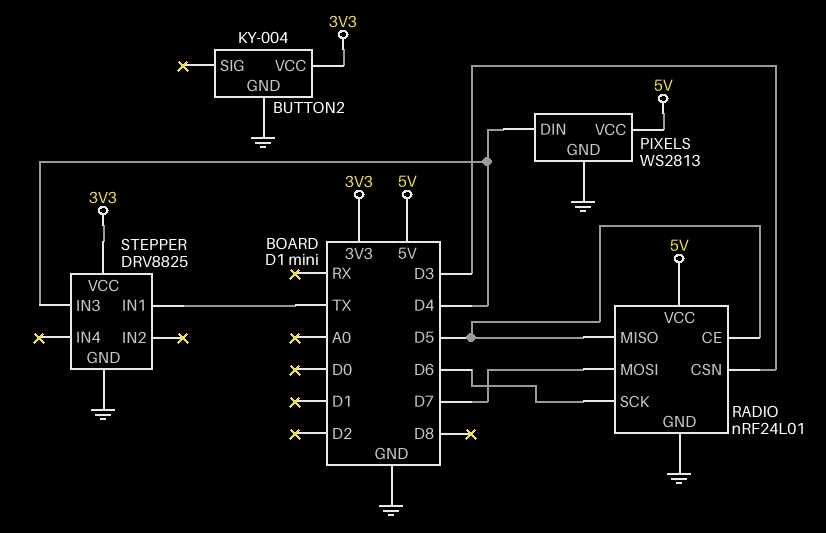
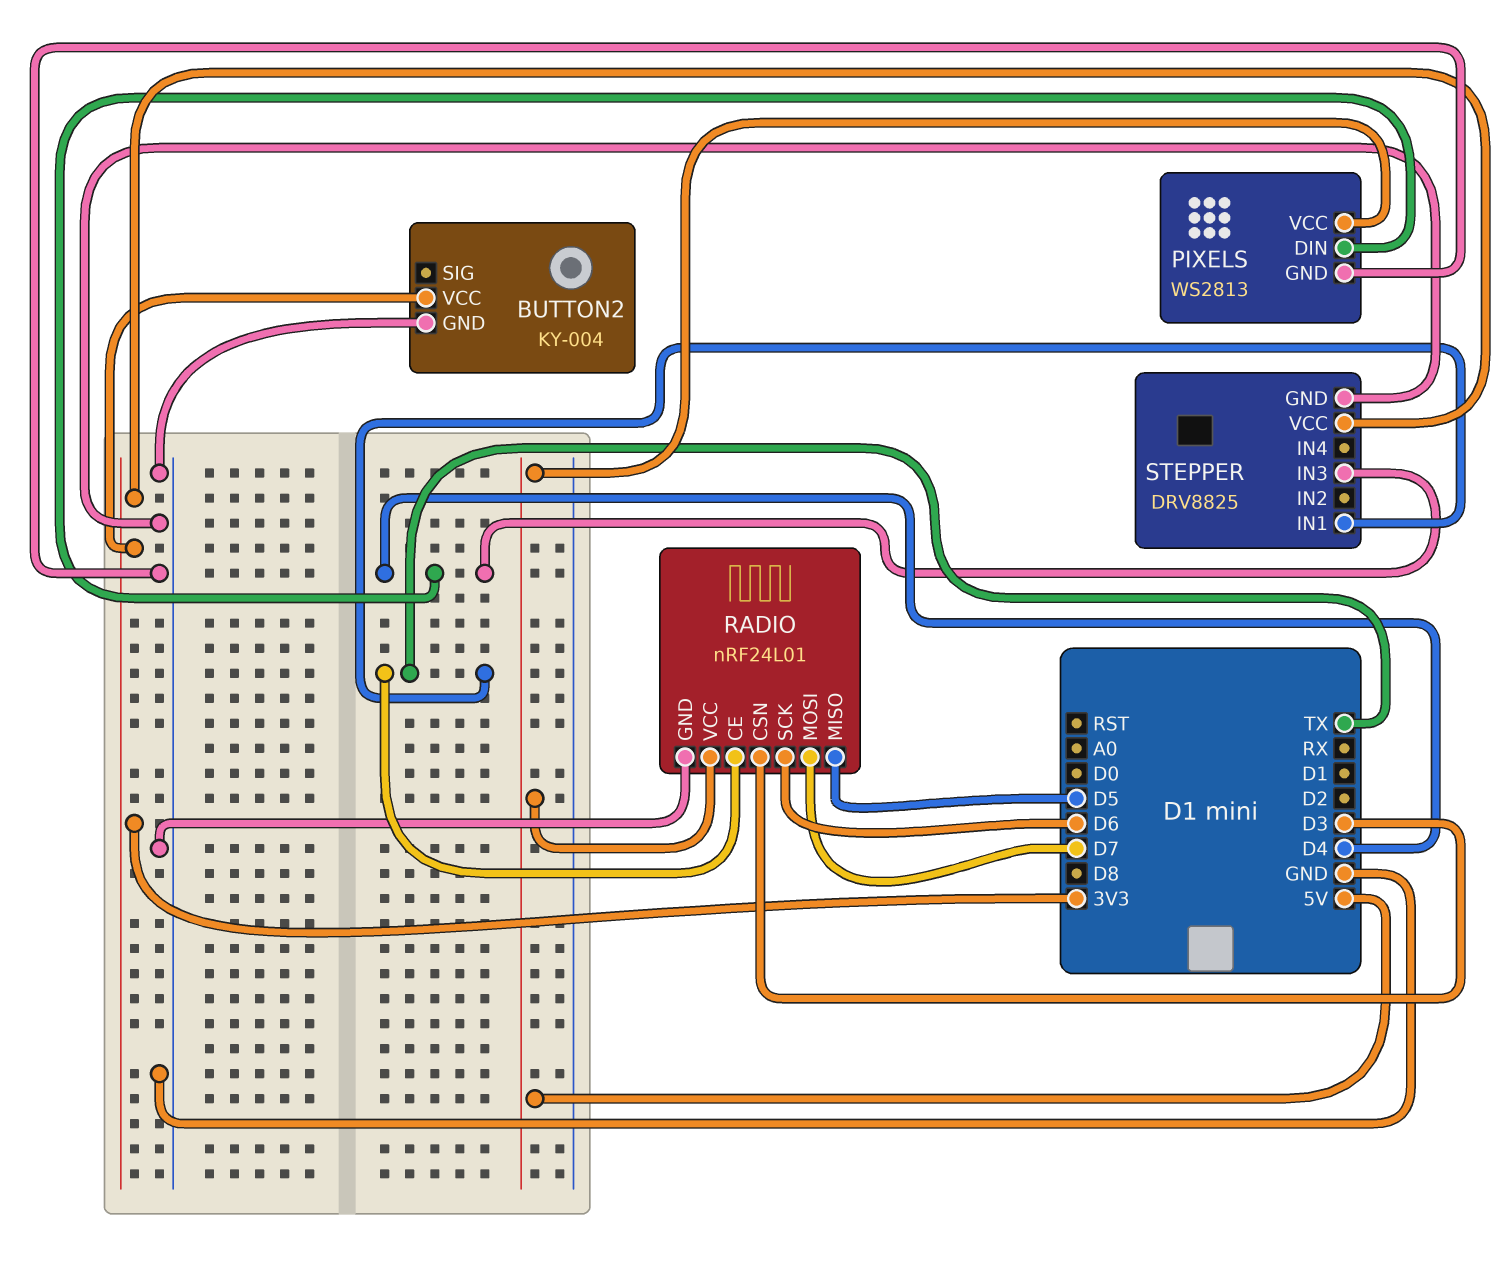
RADIO pin CE: D5 -> TX

